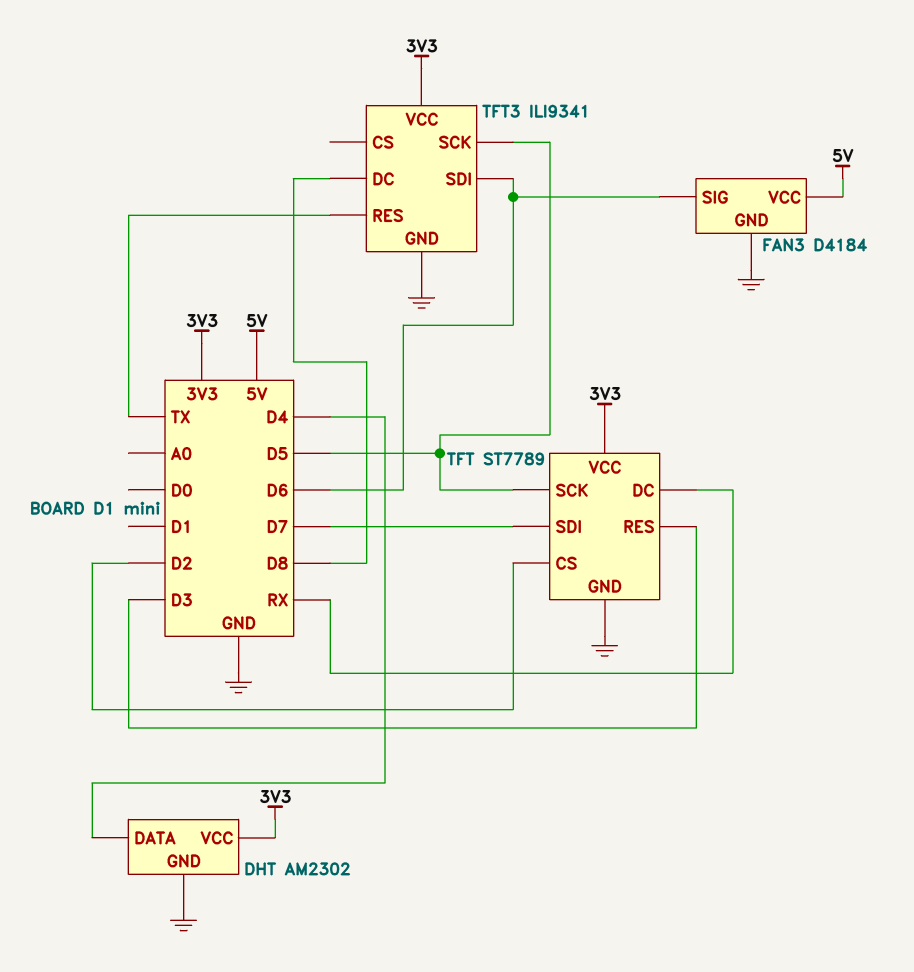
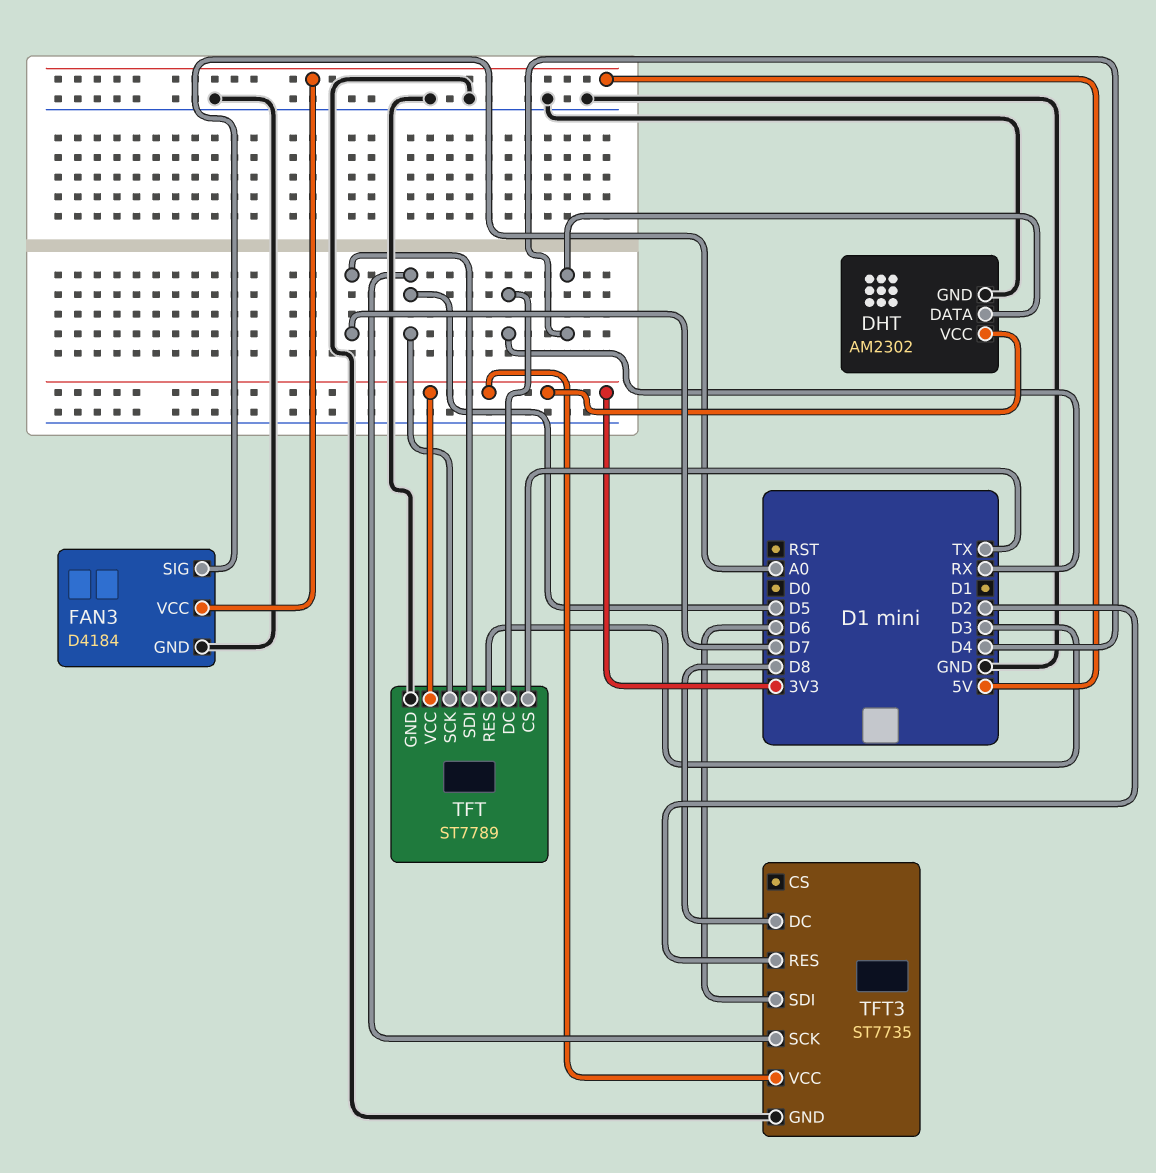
FAN3 pin SIG: D6 -> A0
TFT pin CS: D2 -> TX
TFT3: ILI9341 -> ST7735
TFT3 pin RES: TX -> D2

